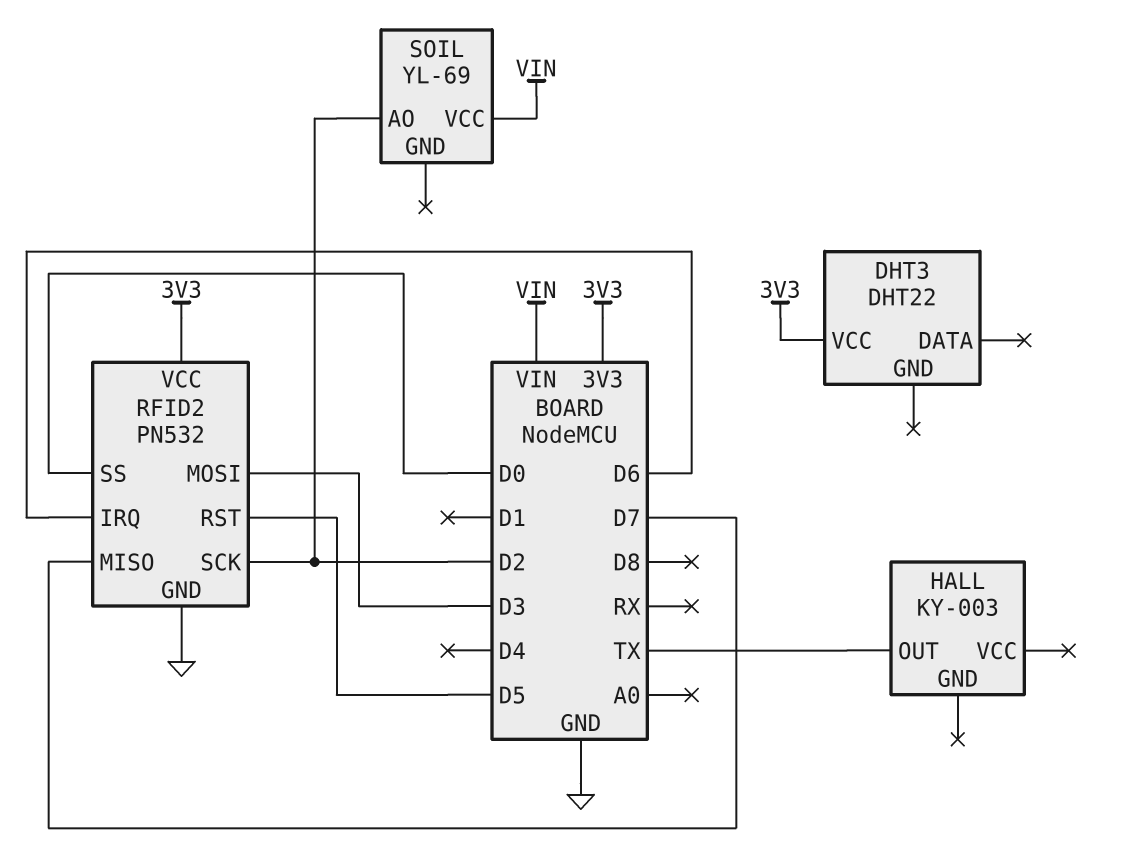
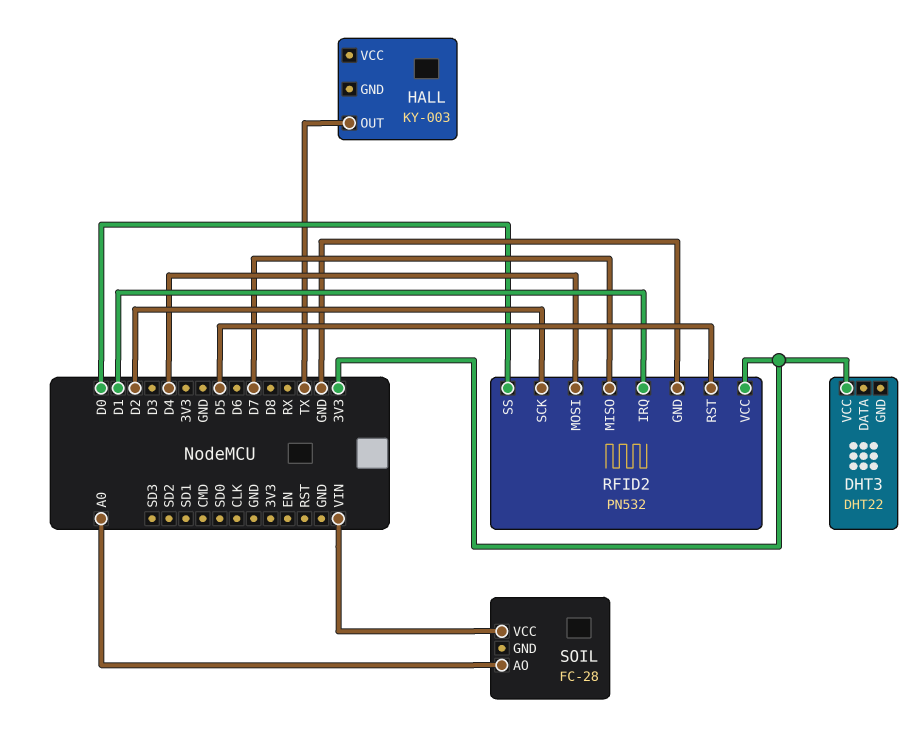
RFID2 pin IRQ: D6 -> D1
RFID2 pin MOSI: D3 -> D4
SOIL: YL-69 -> FC-28
SOIL pin AO: D2 -> A0

